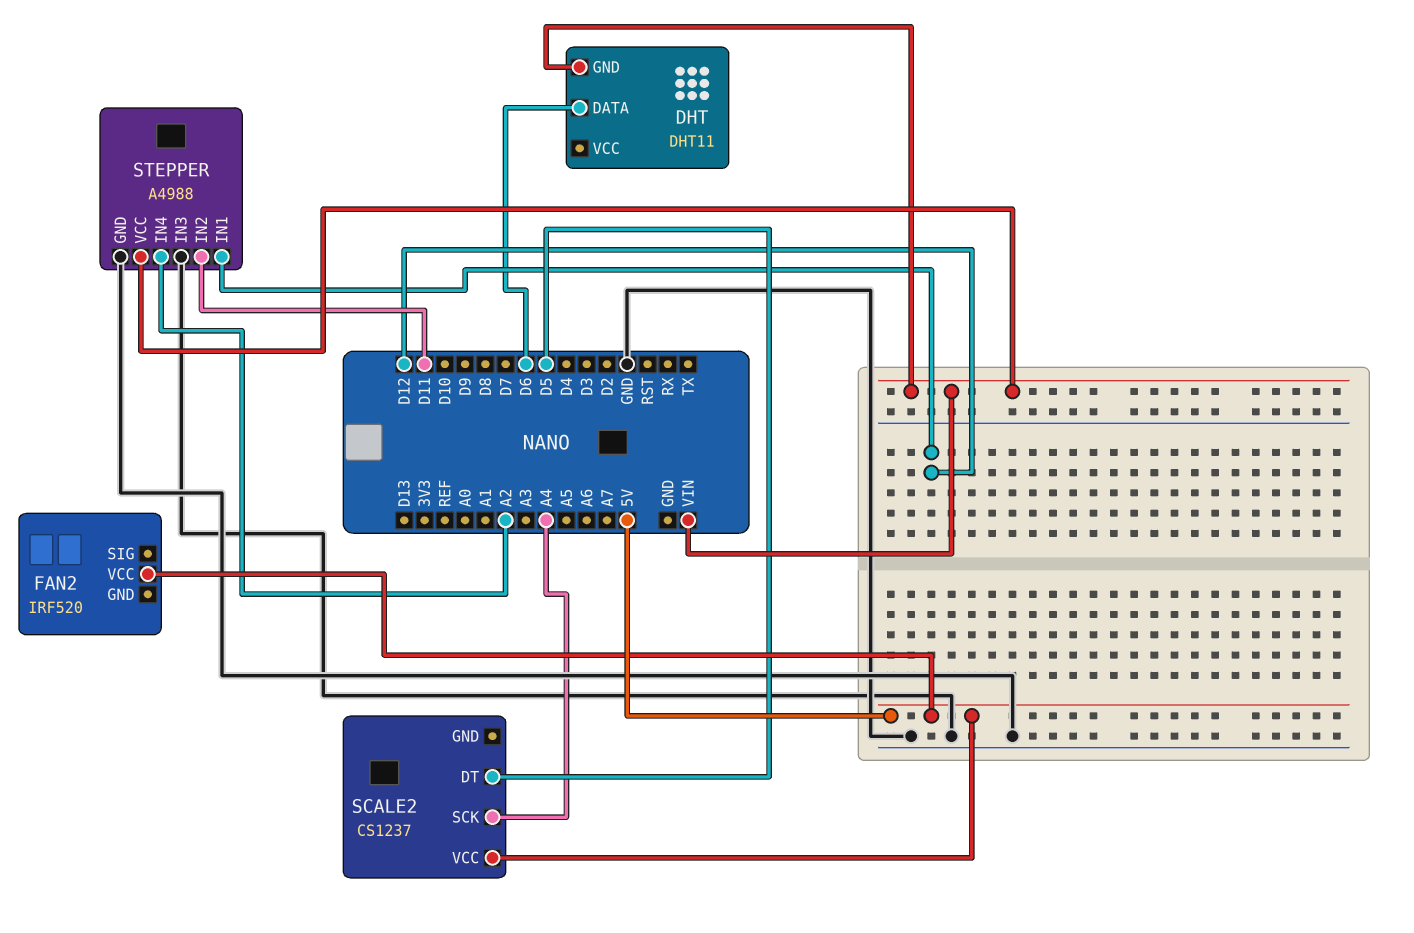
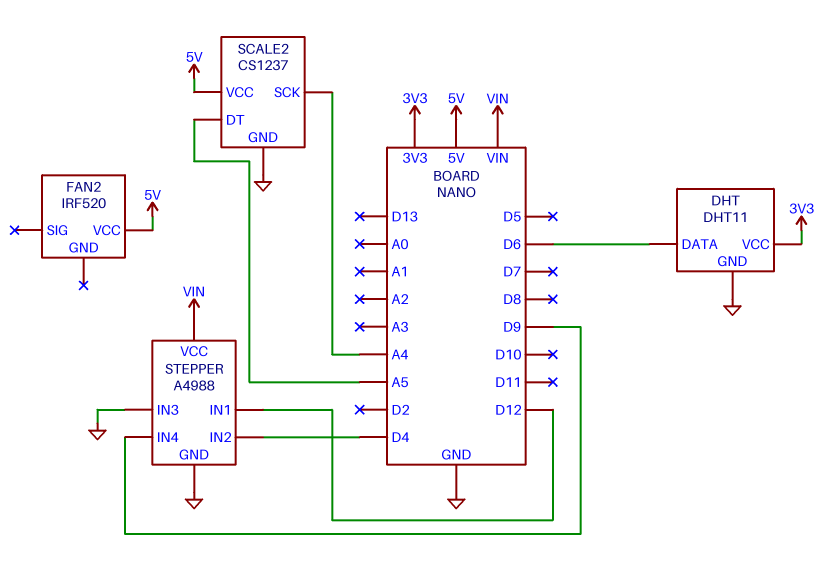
DHT pin GND: VIN -> GND
DHT pin VCC: none -> 3V3
SCALE2 pin DT: D5 -> A5
SCALE2 pin GND: none -> GND
STEPPER pin IN2: D11 -> D4
STEPPER pin IN4: A2 -> D9

